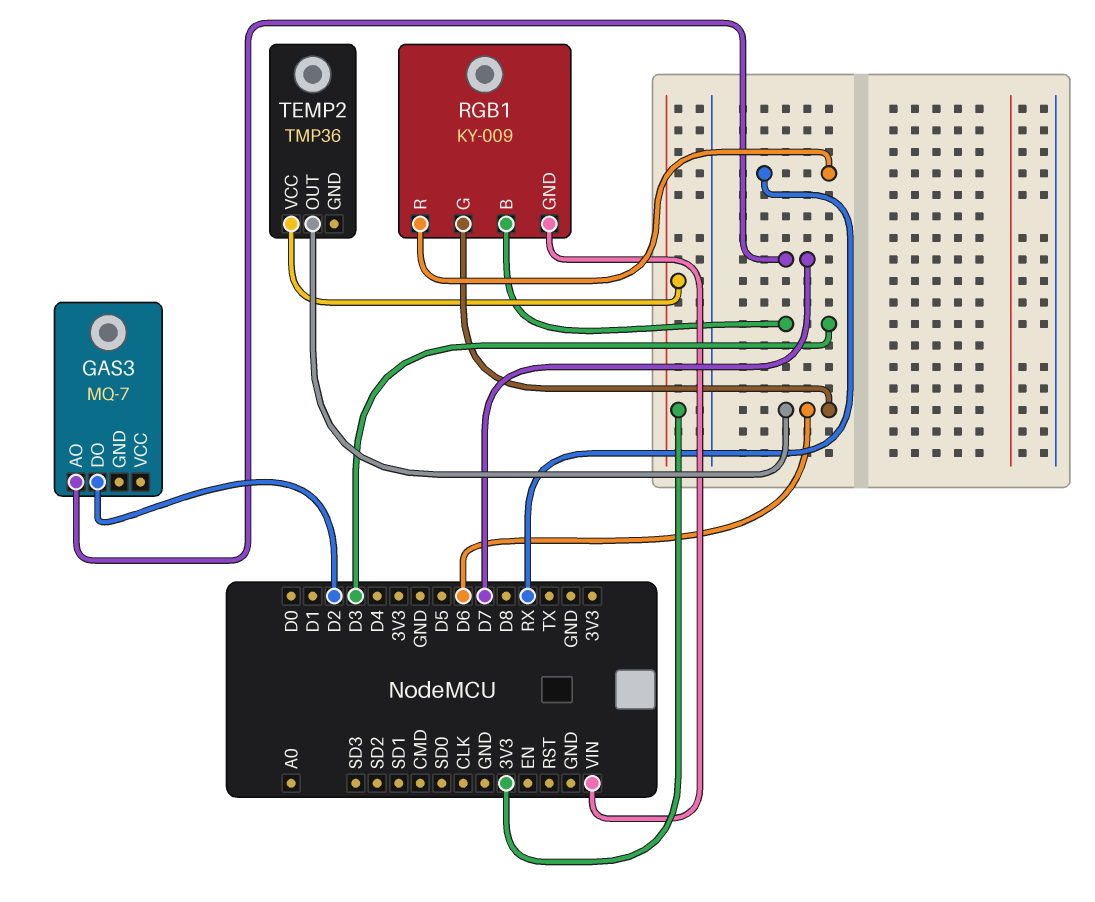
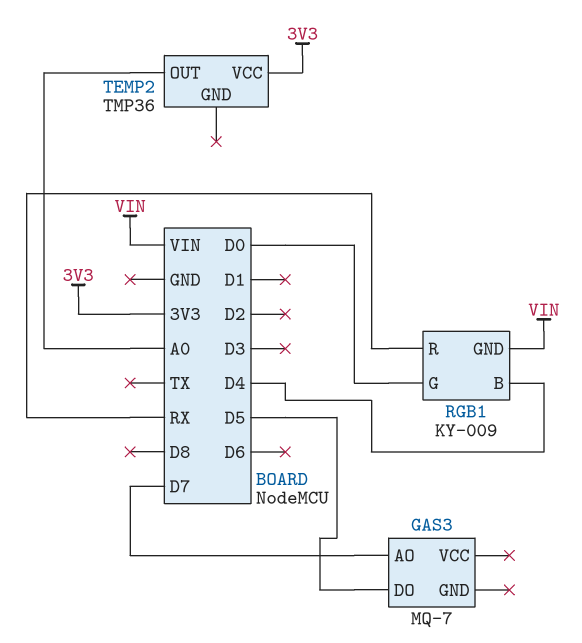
GAS3 pin DO: D2 -> D5
RGB1 pin B: D3 -> D4
RGB1 pin G: D6 -> D0
TEMP2 pin OUT: D6 -> A0

